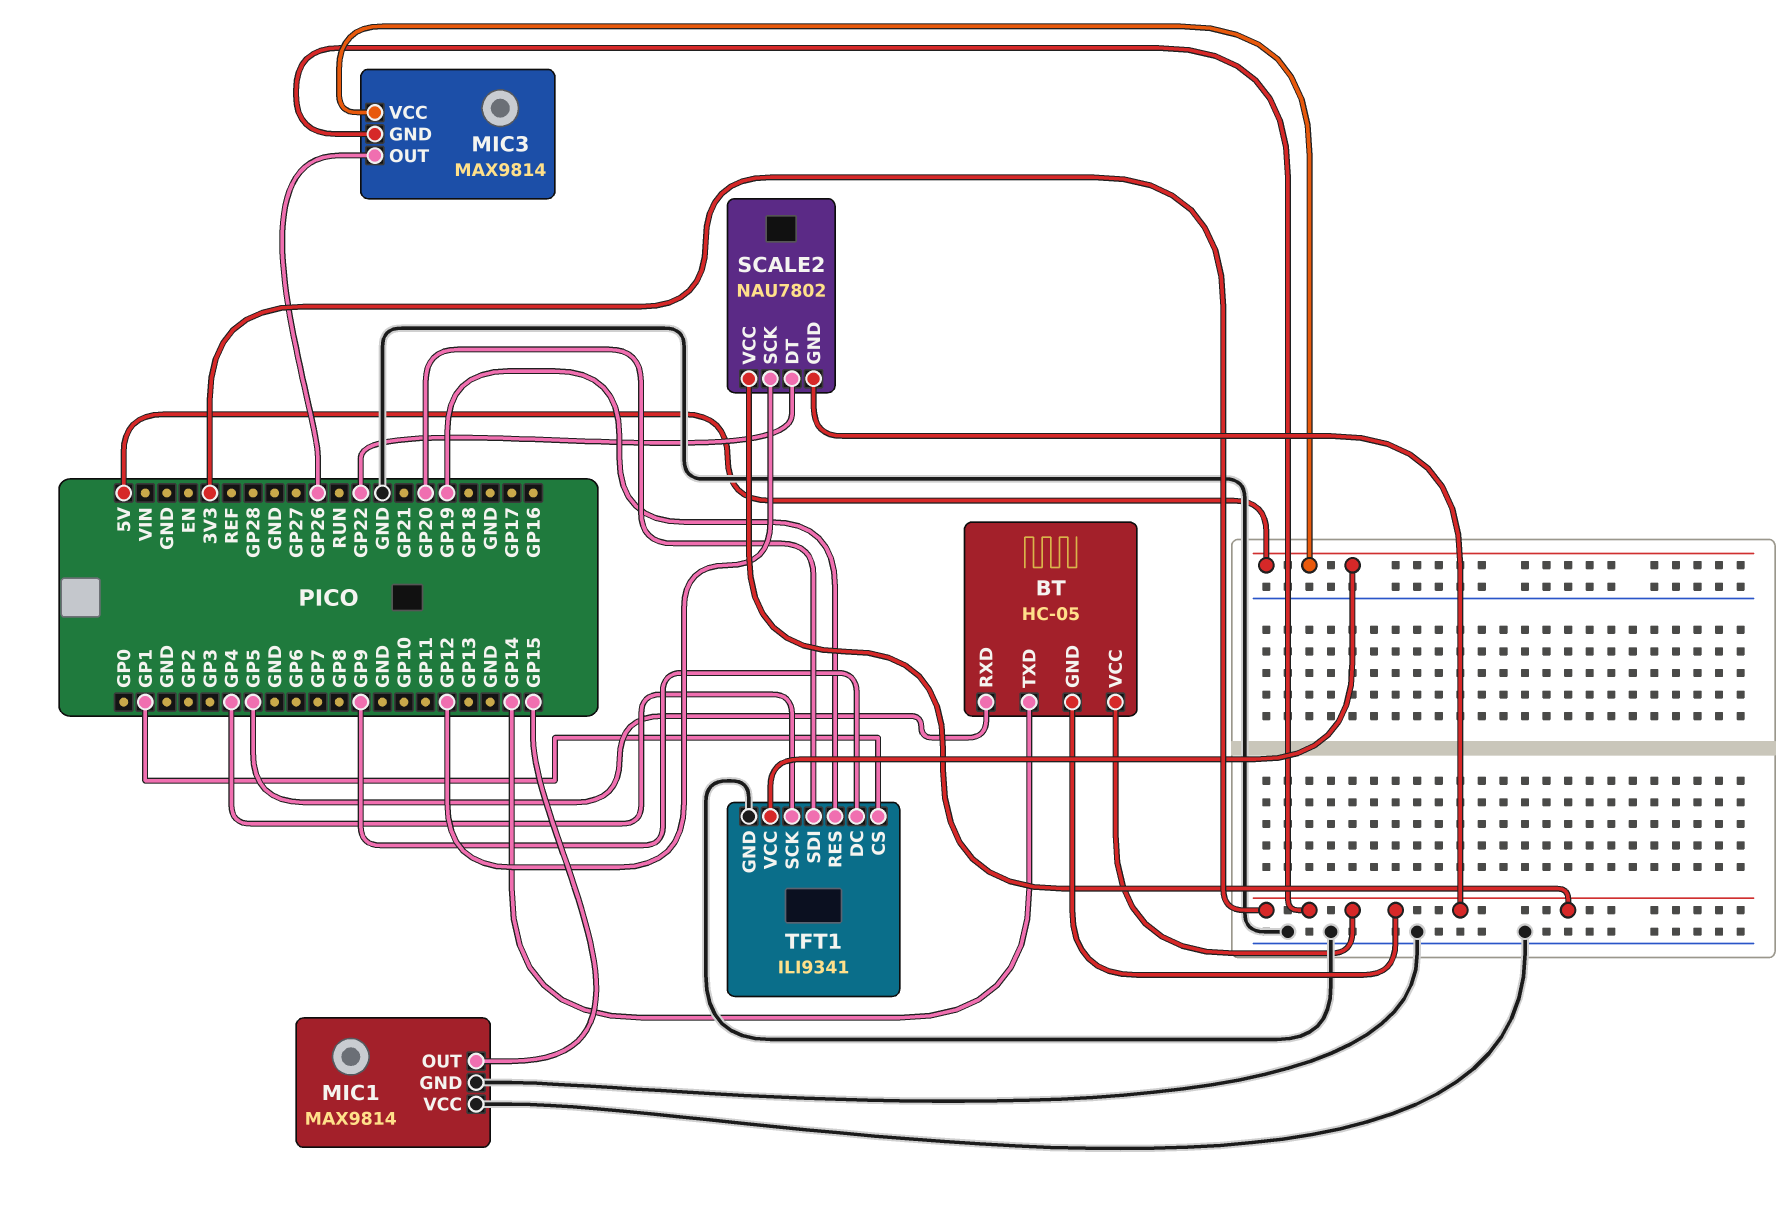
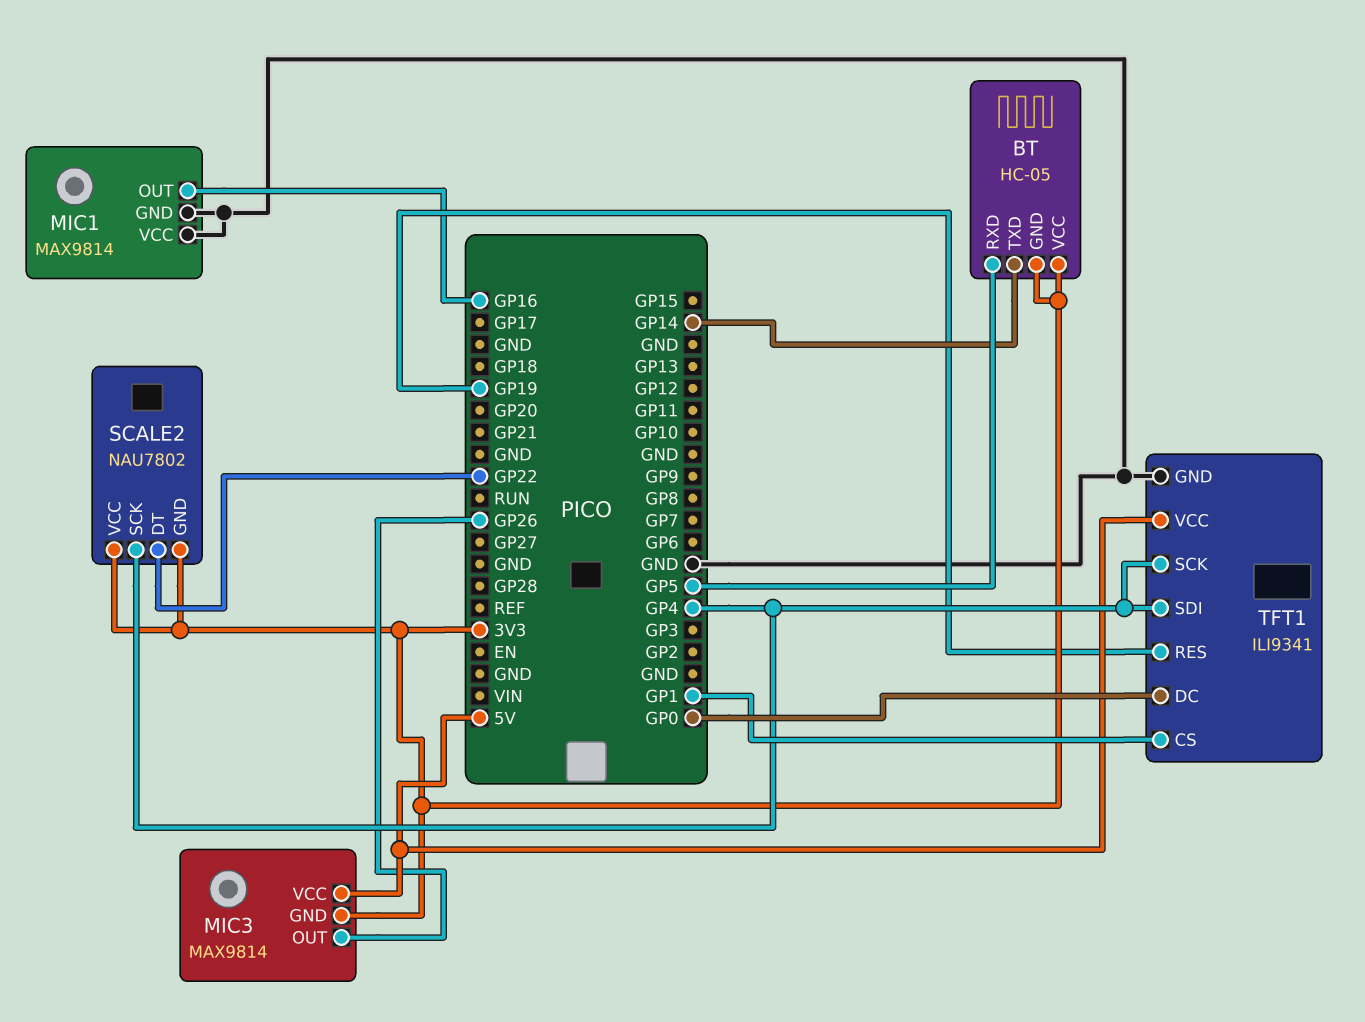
MIC1 pin OUT: GP15 -> GP16
SCALE2 pin SCK: GP12 -> GP4
TFT1 pin DC: GP9 -> GP0
TFT1 pin SDI: GP20 -> GP4

